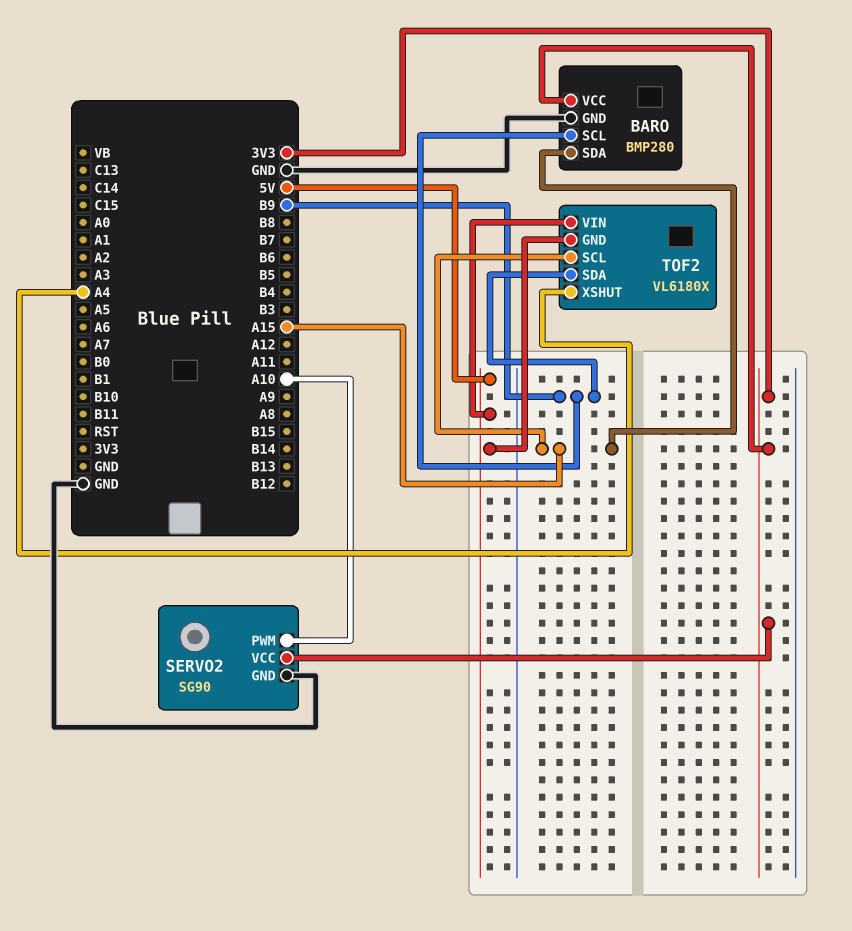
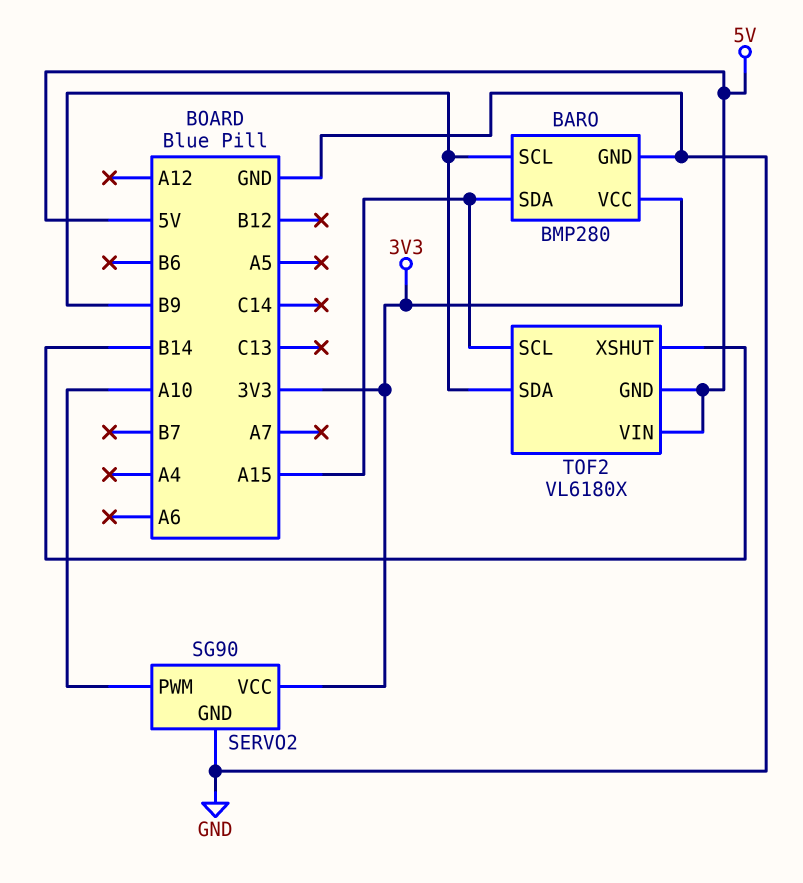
TOF2 pin XSHUT: A4 -> B14

